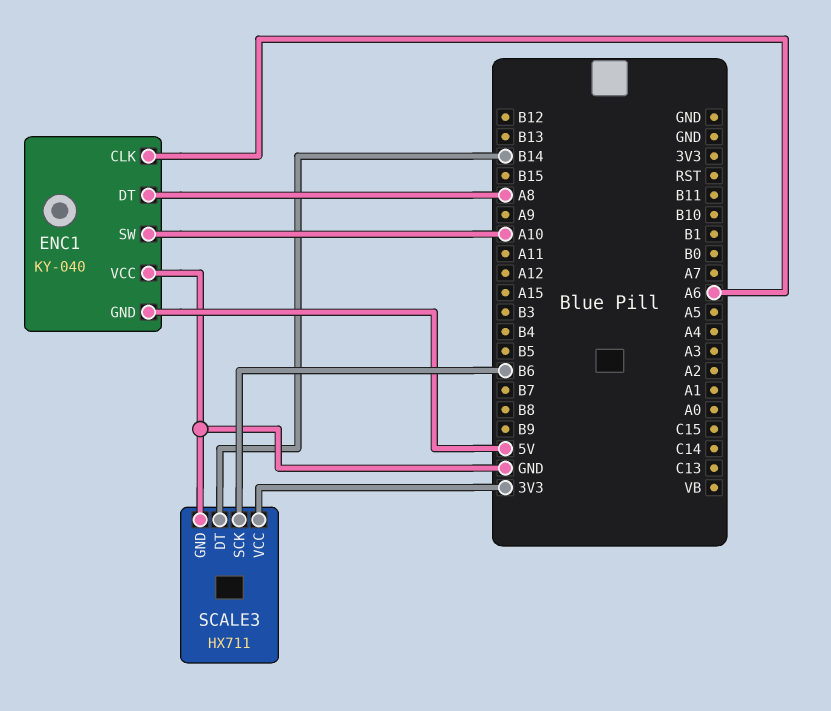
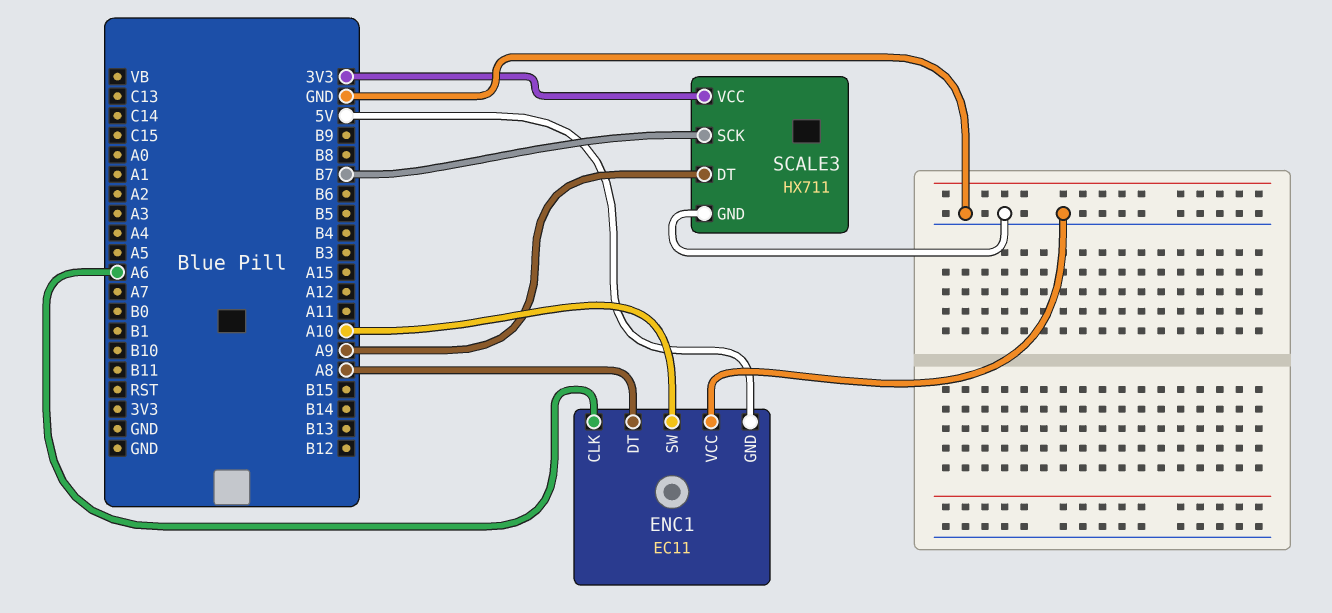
ENC1: KY-040 -> EC11
SCALE3 pin DT: B14 -> A9
SCALE3 pin SCK: B6 -> B7

